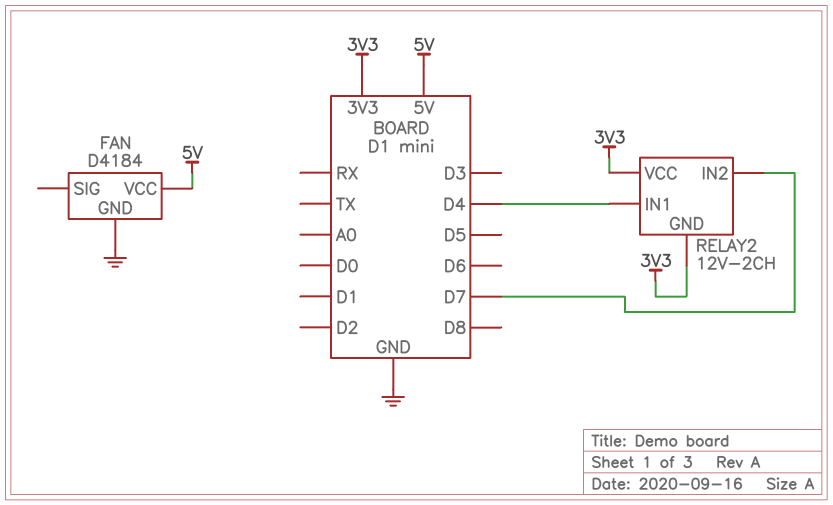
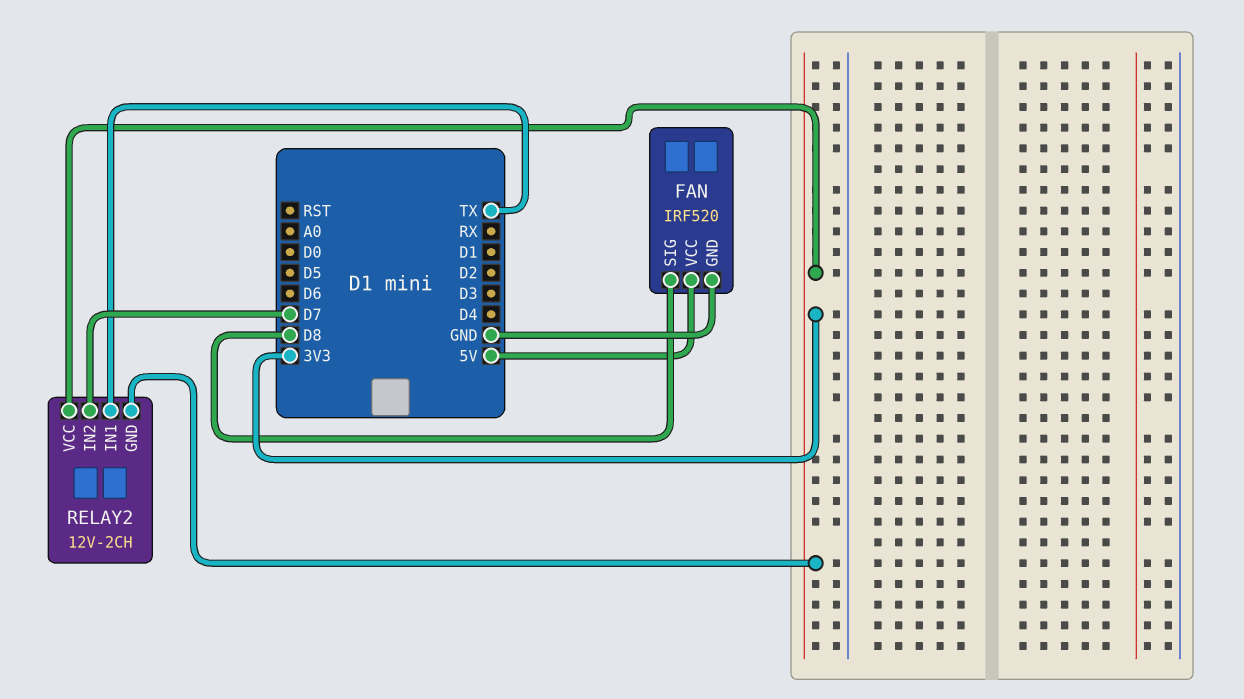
FAN: D4184 -> IRF520
FAN pin SIG: none -> D8
RELAY2 pin IN1: D4 -> TX

